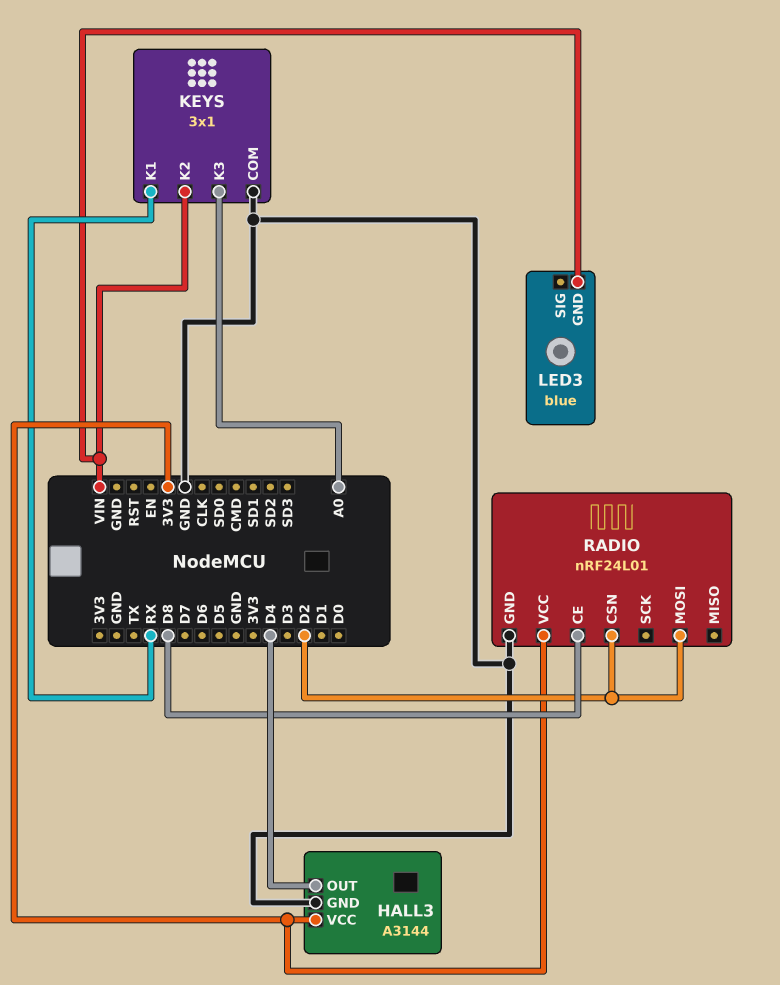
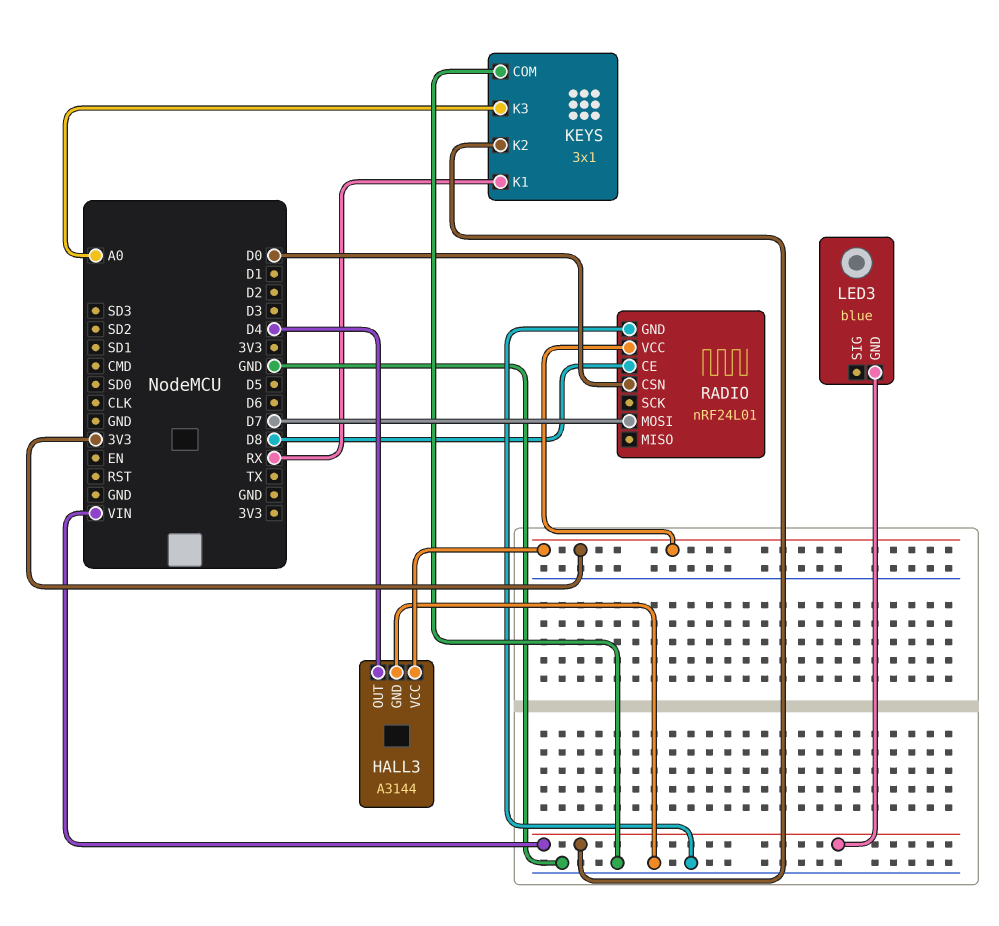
RADIO pin CSN: D2 -> D0
RADIO pin MOSI: D2 -> D7

